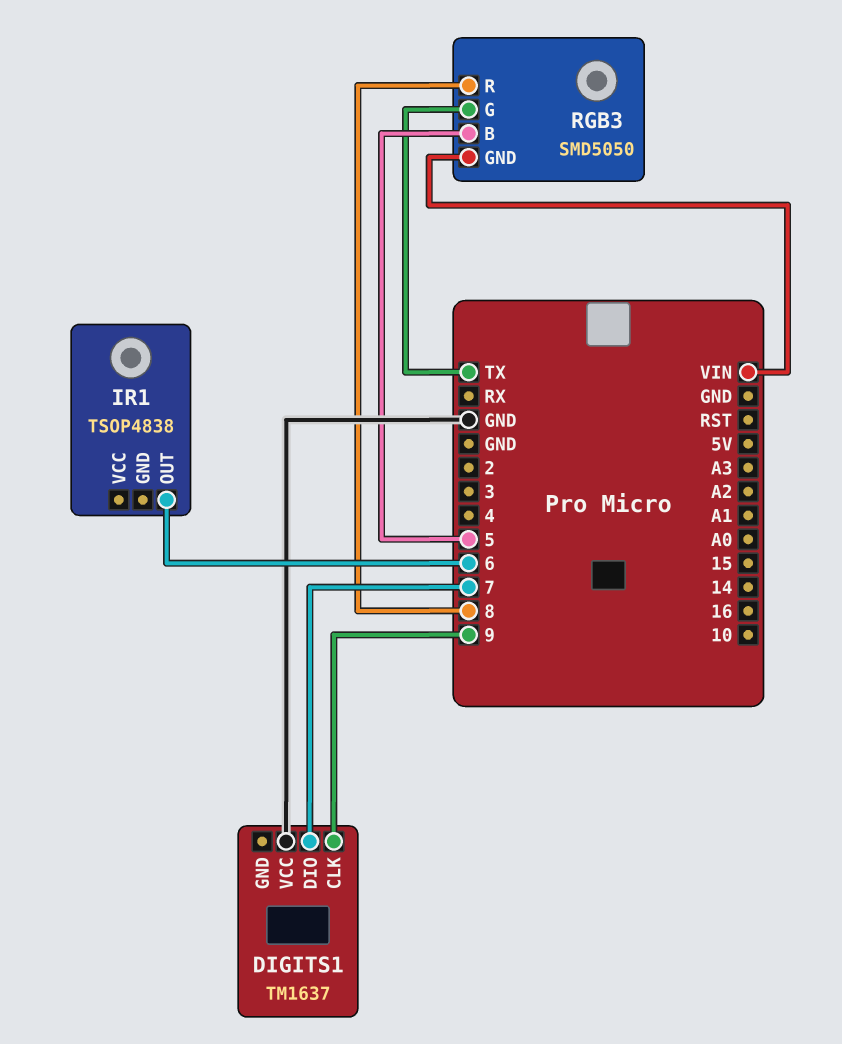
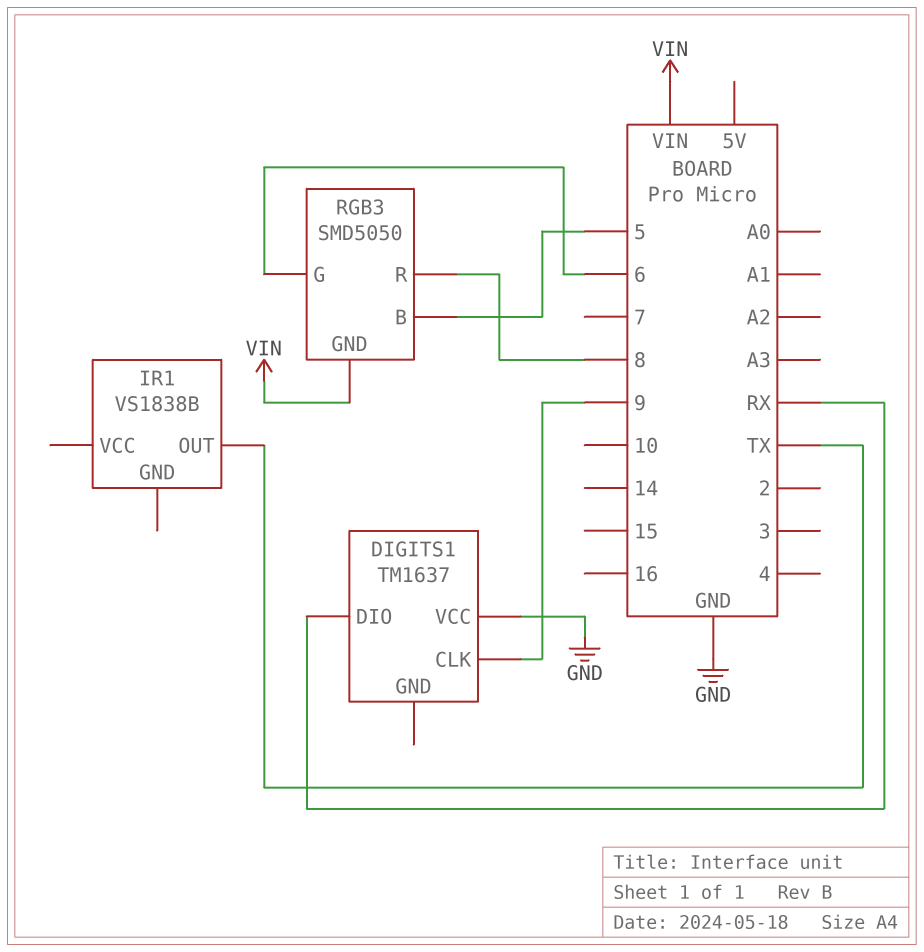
DIGITS1 pin DIO: 7 -> RX
IR1: TSOP4838 -> VS1838B
IR1 pin OUT: 6 -> TX
RGB3 pin G: TX -> 6

